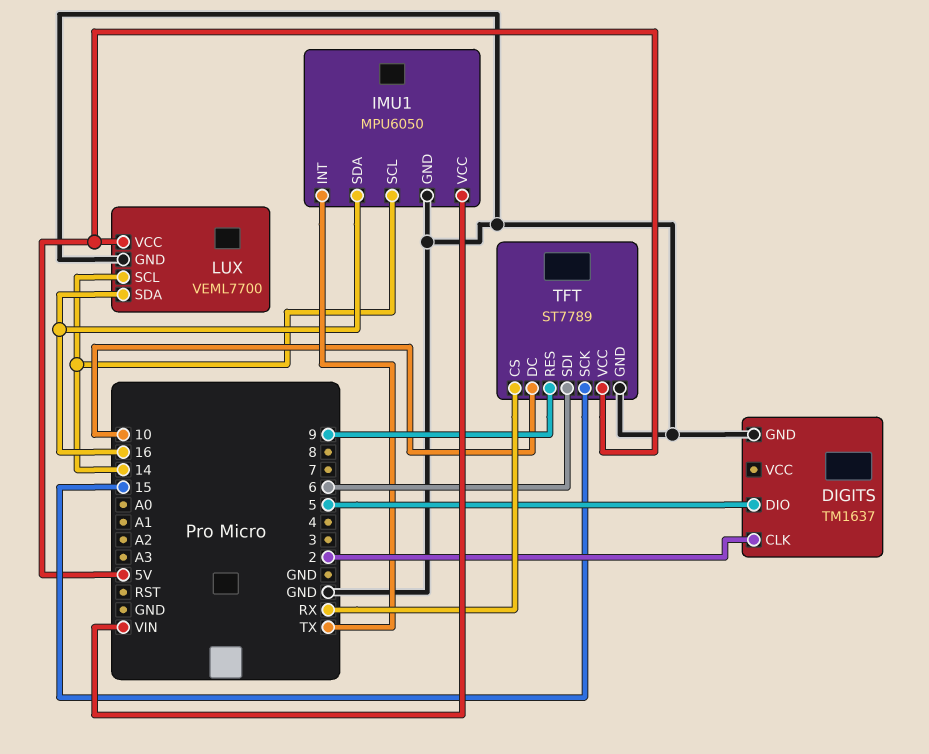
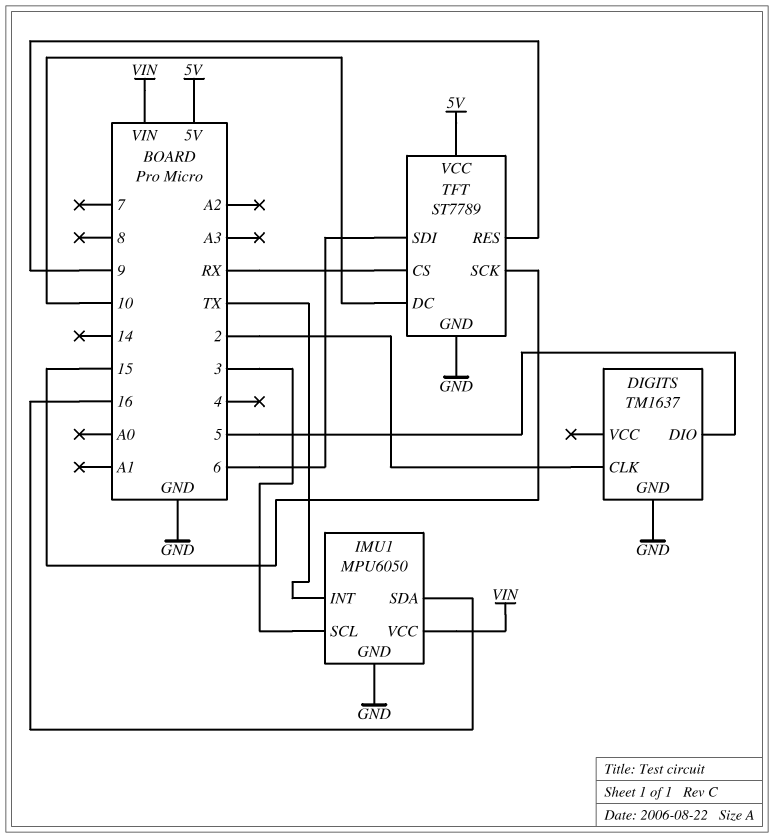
IMU1 pin SCL: 14 -> 3
LUX: VEML7700 -> none
LUX pin GND: GND -> none
LUX pin SCL: 14 -> none
LUX pin SDA: 16 -> none
LUX pin VCC: 5V -> none

